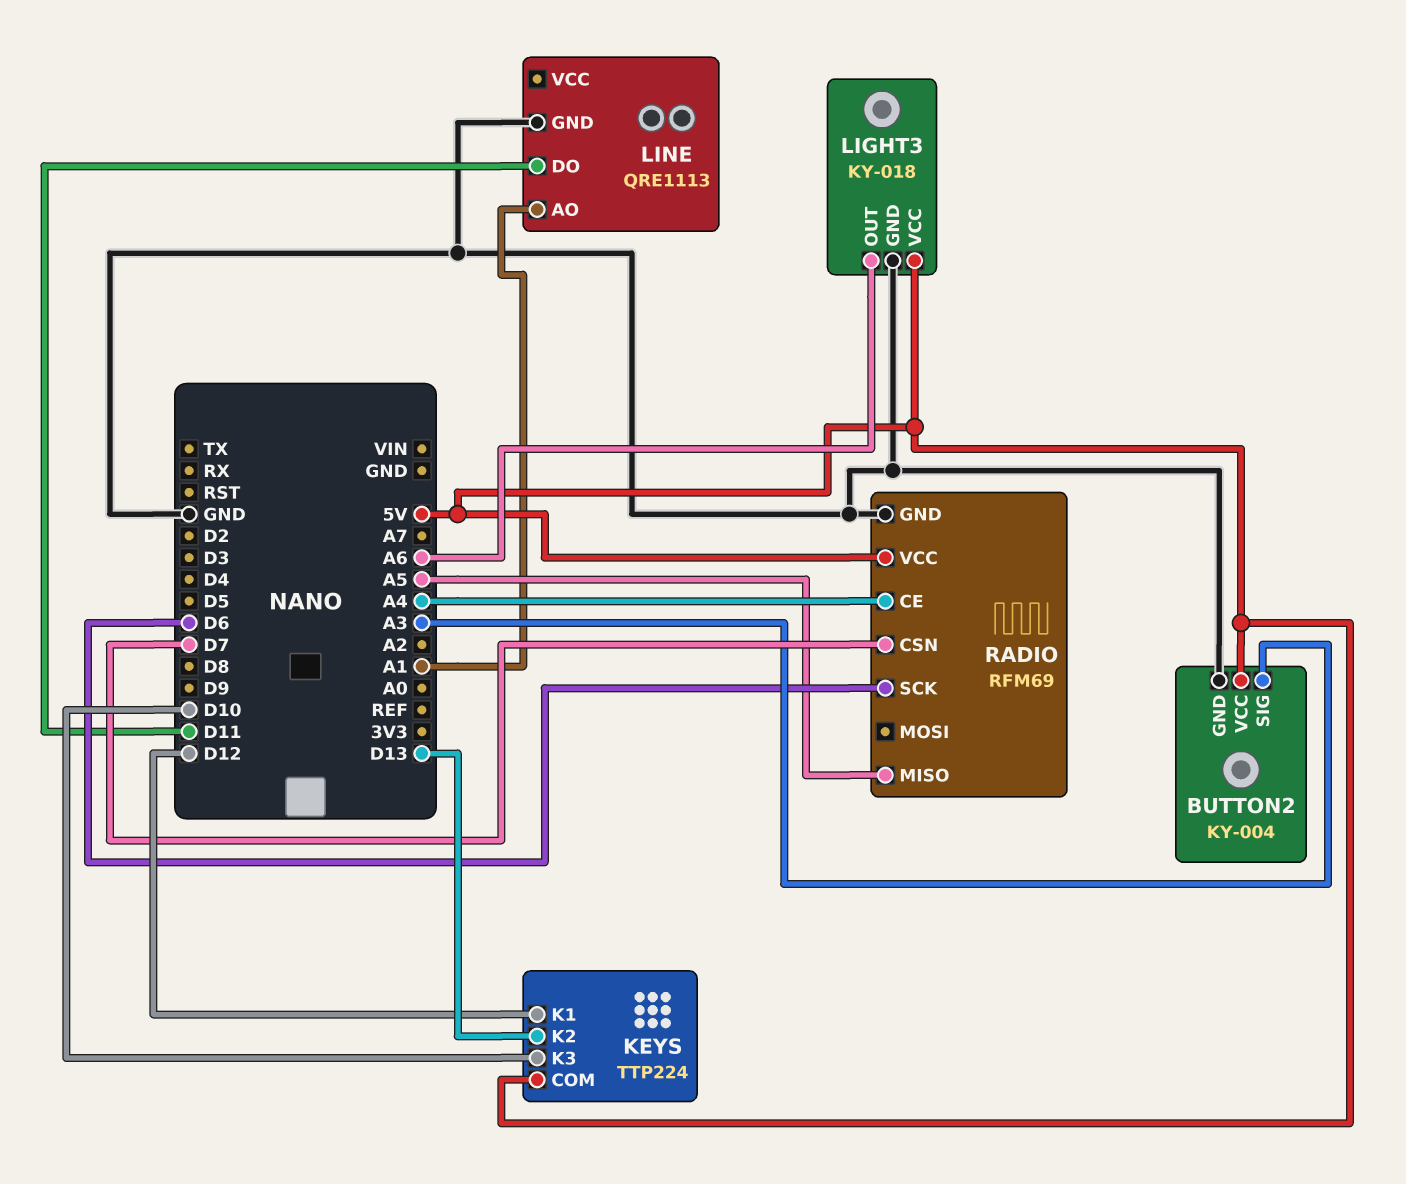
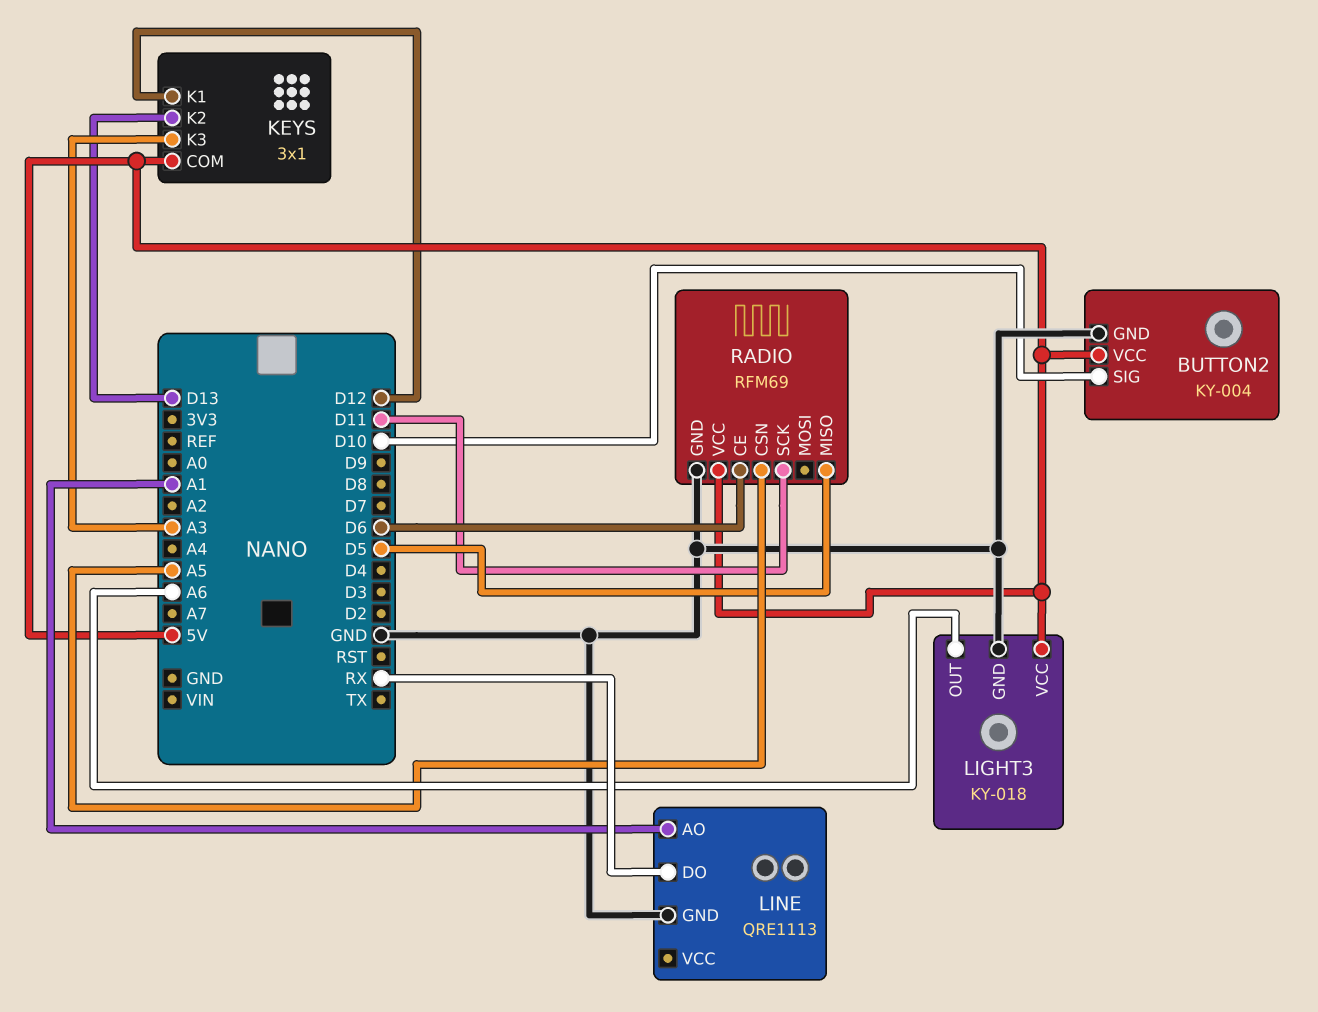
BUTTON2 pin SIG: A3 -> D10
KEYS: TTP224 -> 3x1
KEYS pin K3: D10 -> A3
LINE pin DO: D11 -> RX
RADIO pin CE: A4 -> D6
RADIO pin CSN: D7 -> A5
RADIO pin MISO: A5 -> D5
RADIO pin SCK: D6 -> D11

